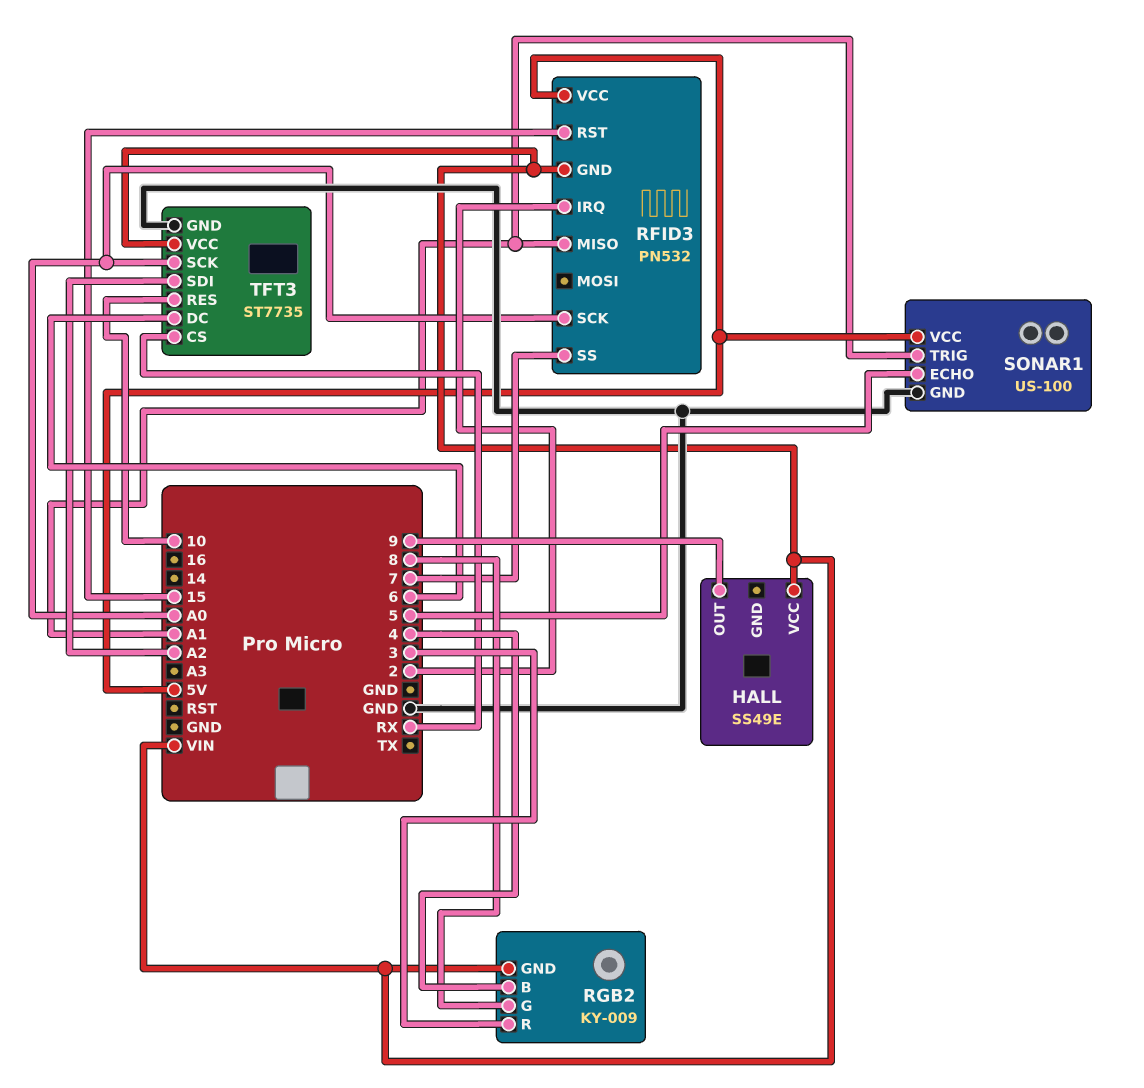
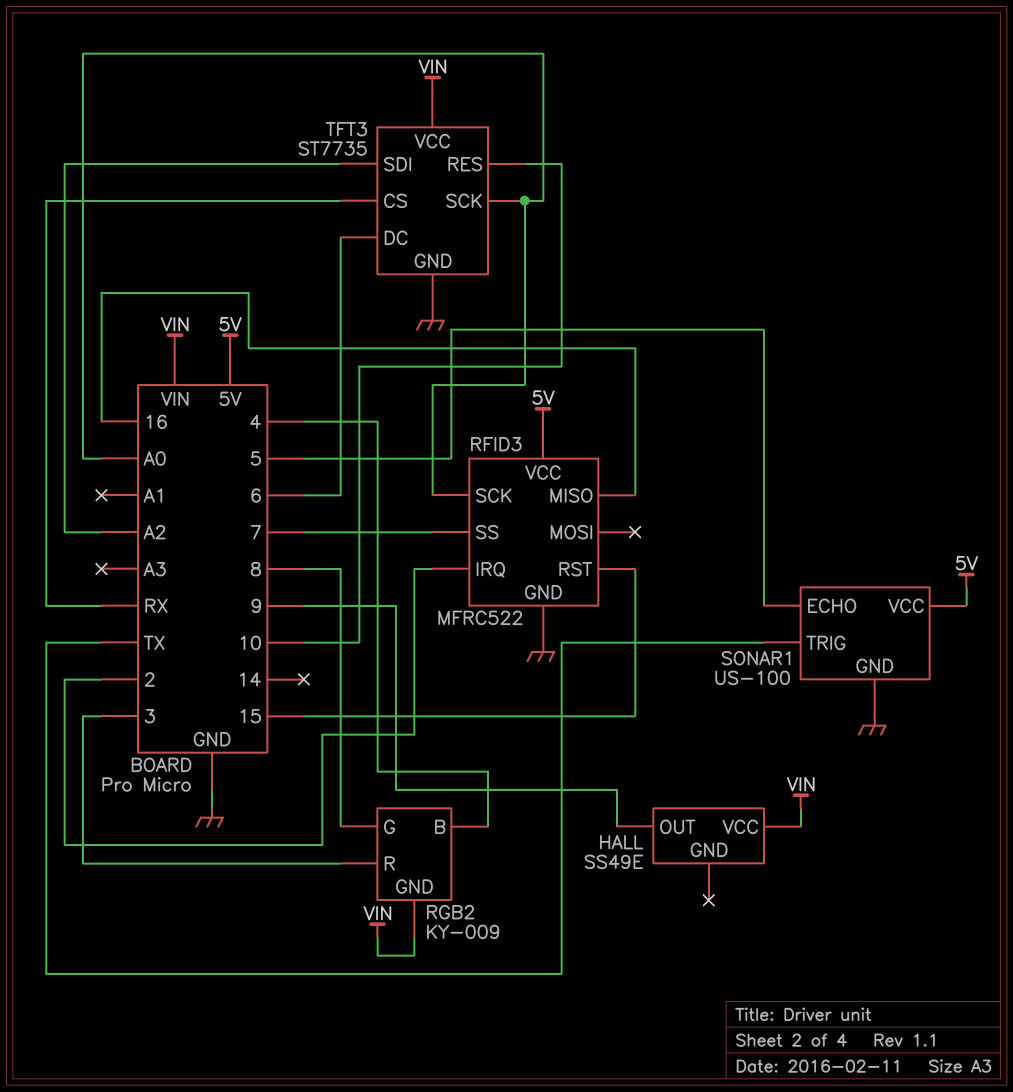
RFID3: PN532 -> MFRC522
RFID3 pin GND: VIN -> GND
RFID3 pin MISO: A1 -> 16
SONAR1 pin TRIG: A1 -> TX

